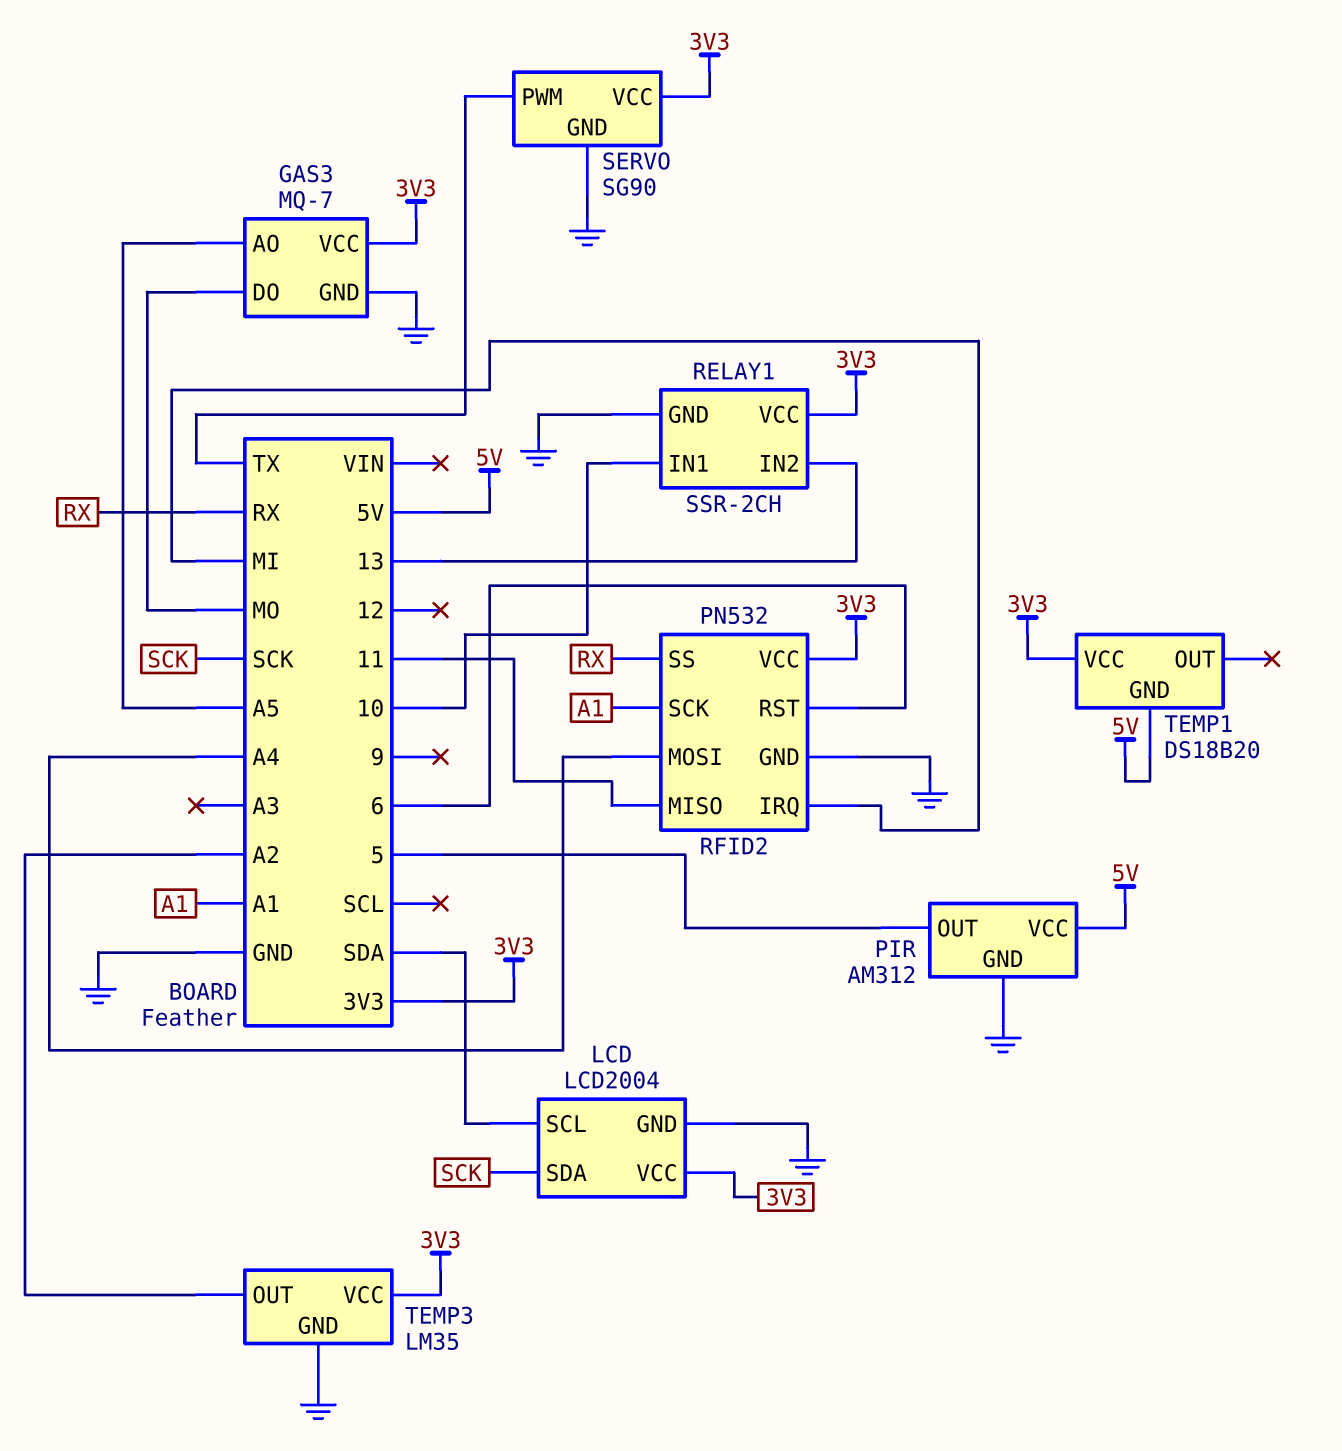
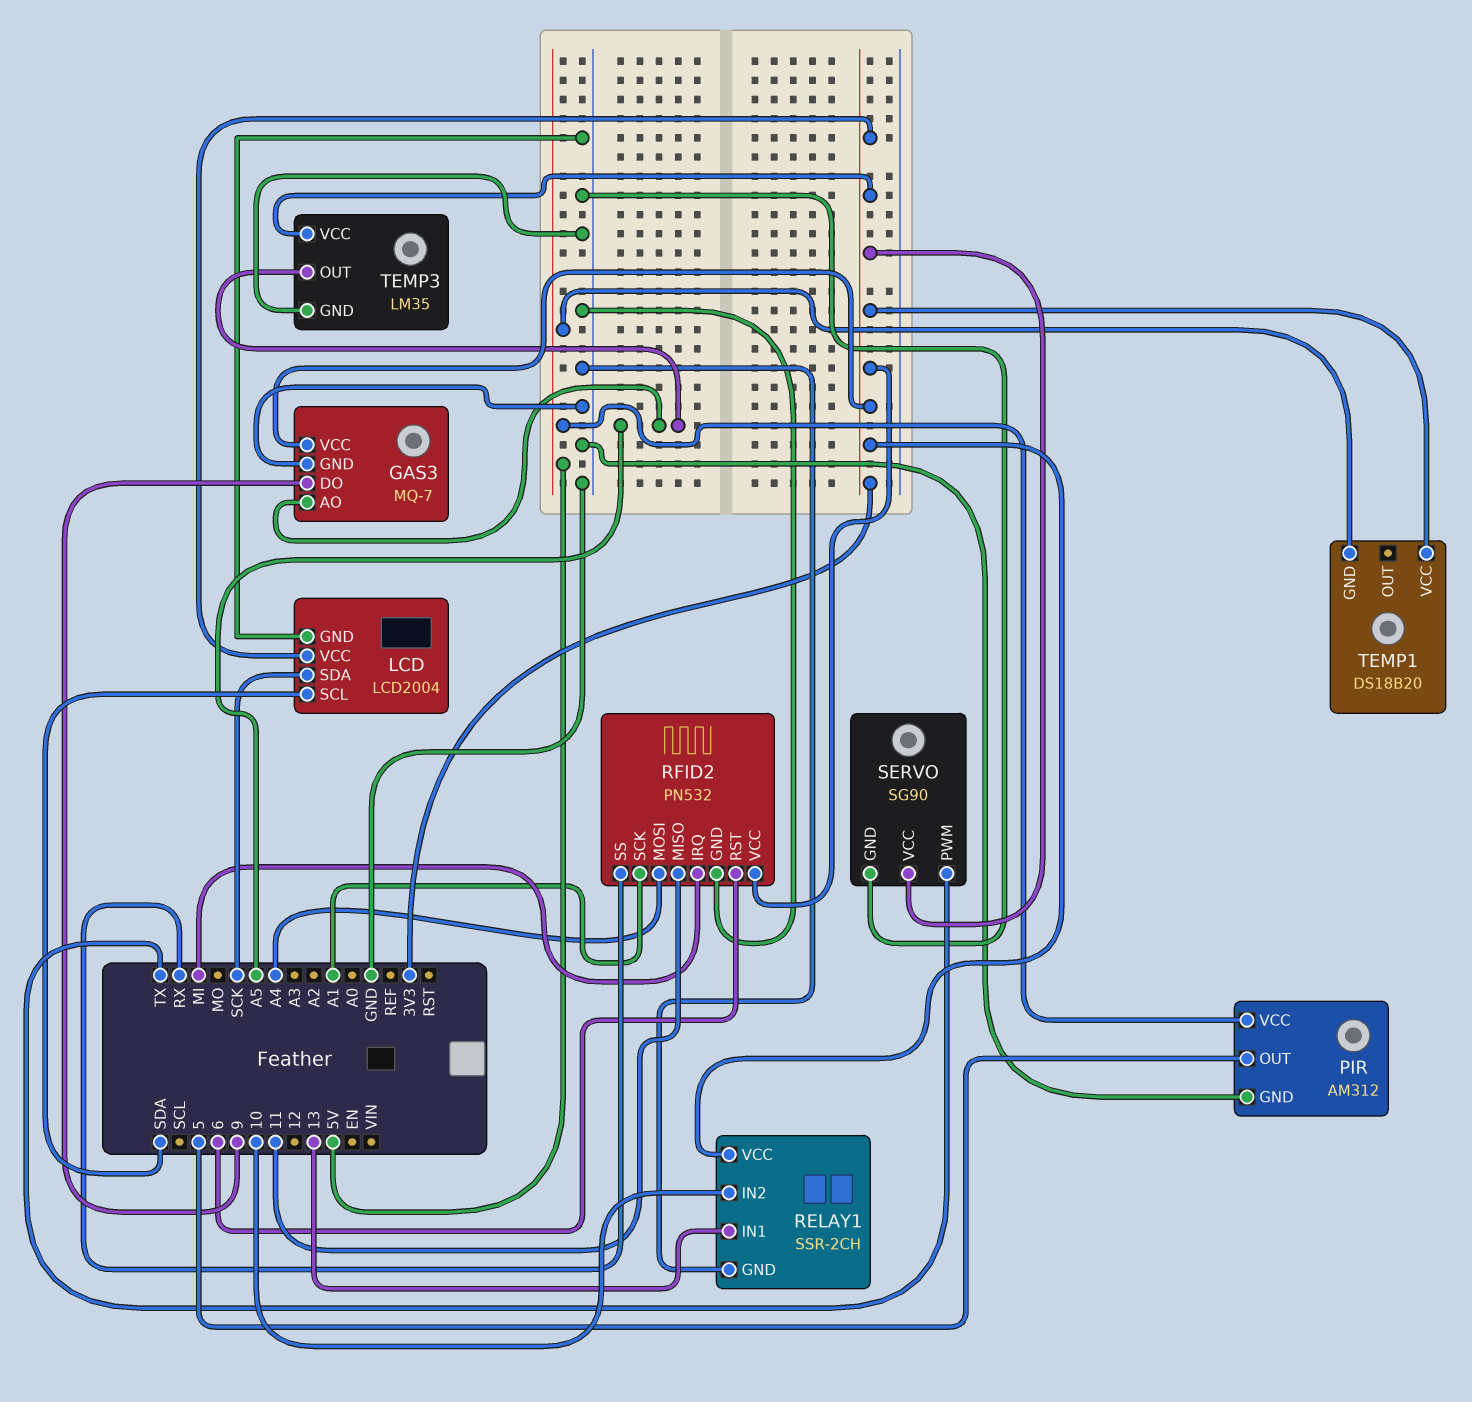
GAS3 pin DO: MO -> 9
RELAY1 pin IN1: 10 -> 13
RELAY1 pin IN2: 13 -> 10
TEMP3 pin OUT: A2 -> A5

